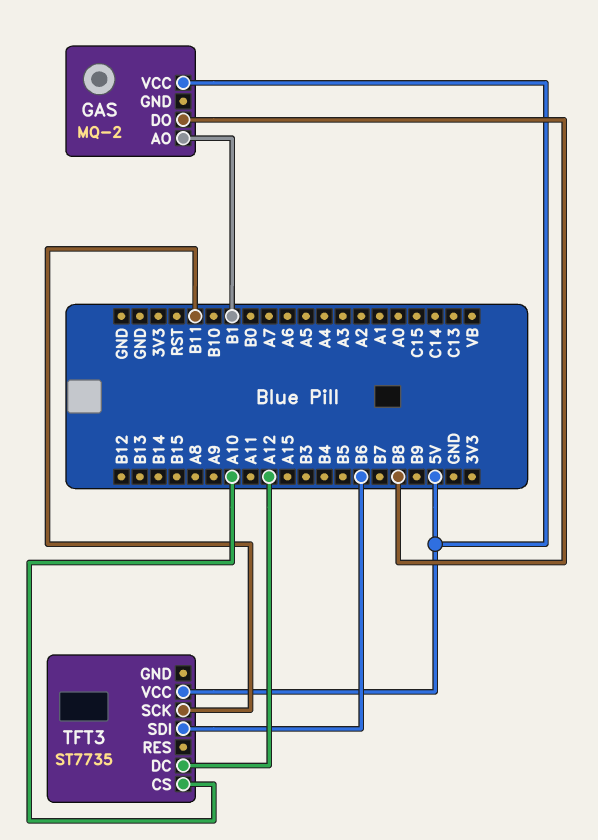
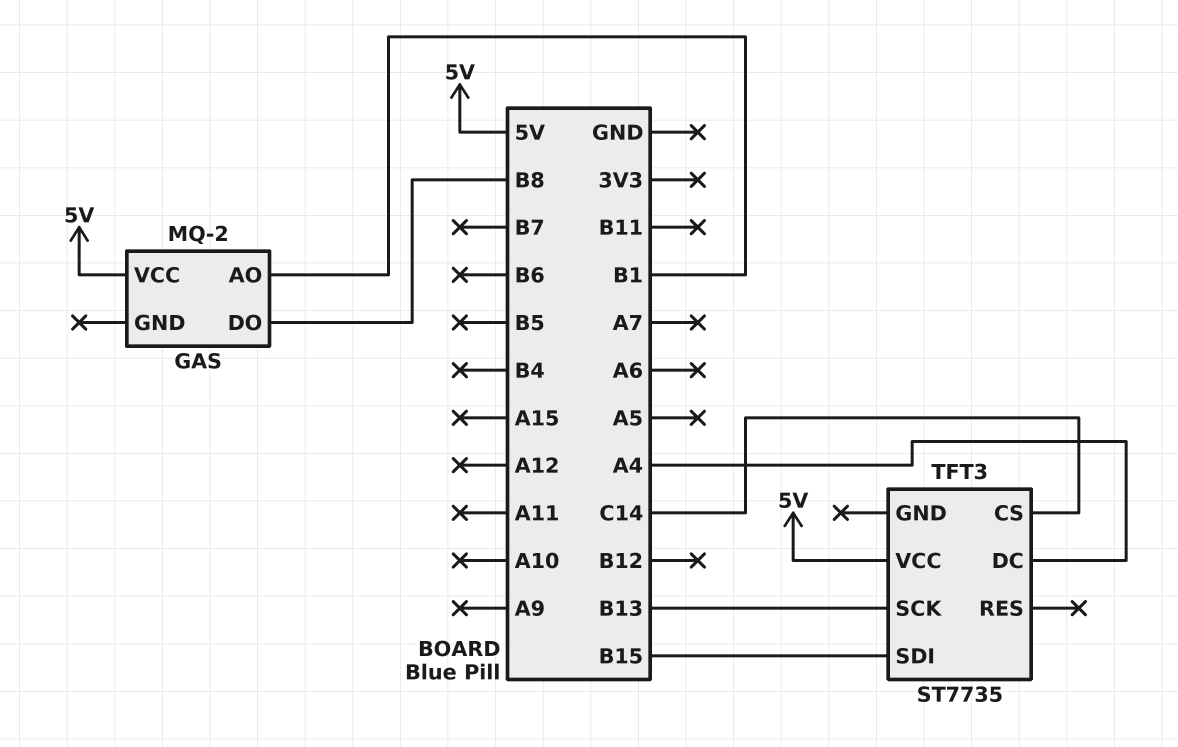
TFT3 pin CS: A10 -> C14
TFT3 pin DC: A12 -> A4
TFT3 pin SCK: B11 -> B13
TFT3 pin SDI: B6 -> B15

